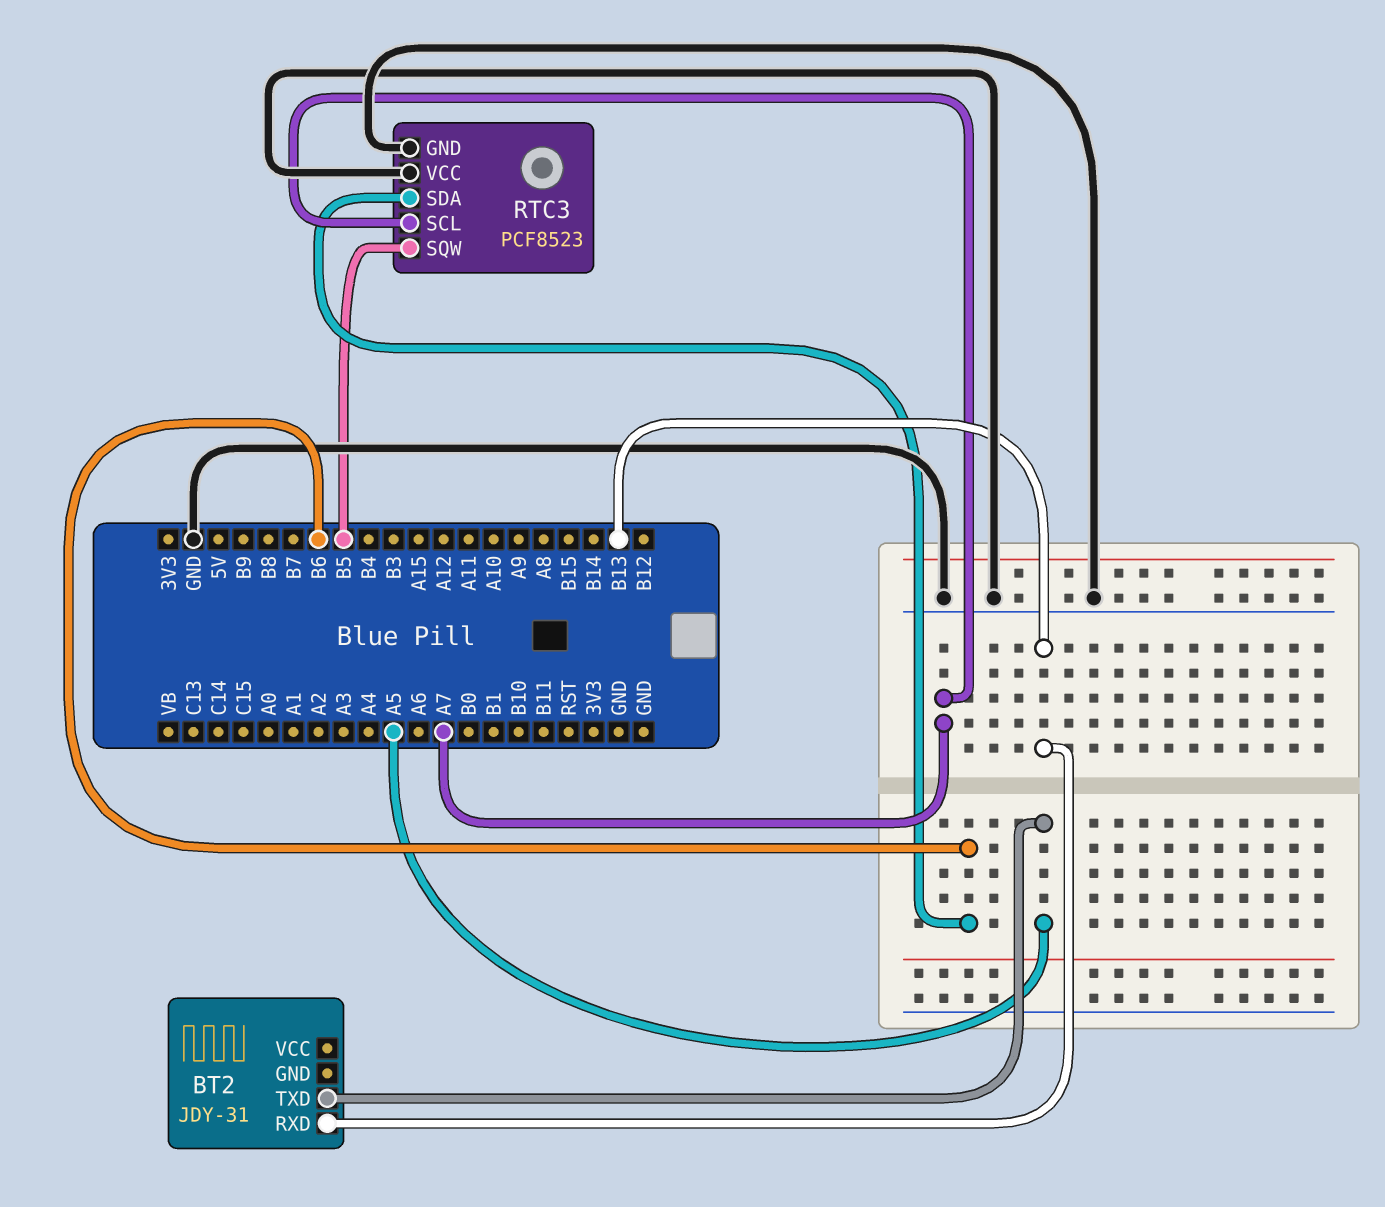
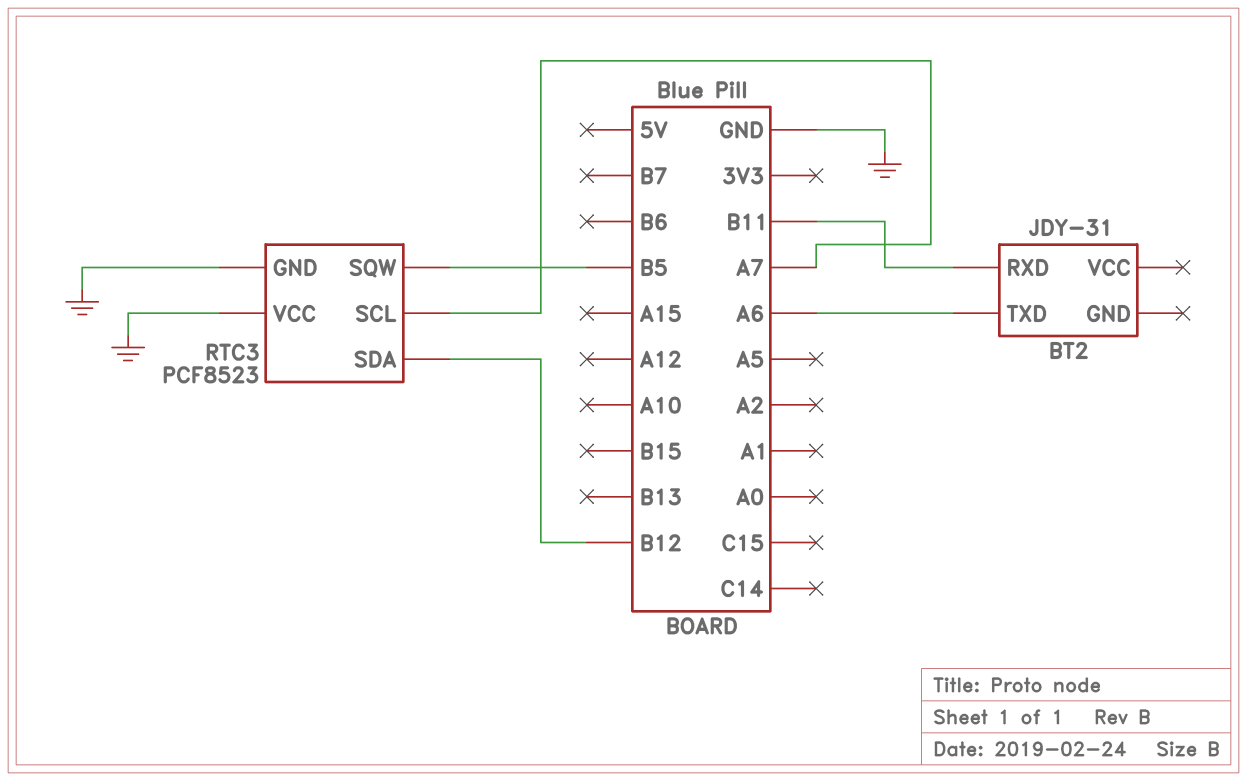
BT2 pin RXD: B13 -> B11
BT2 pin TXD: A5 -> A6
RTC3 pin SDA: B6 -> B12

